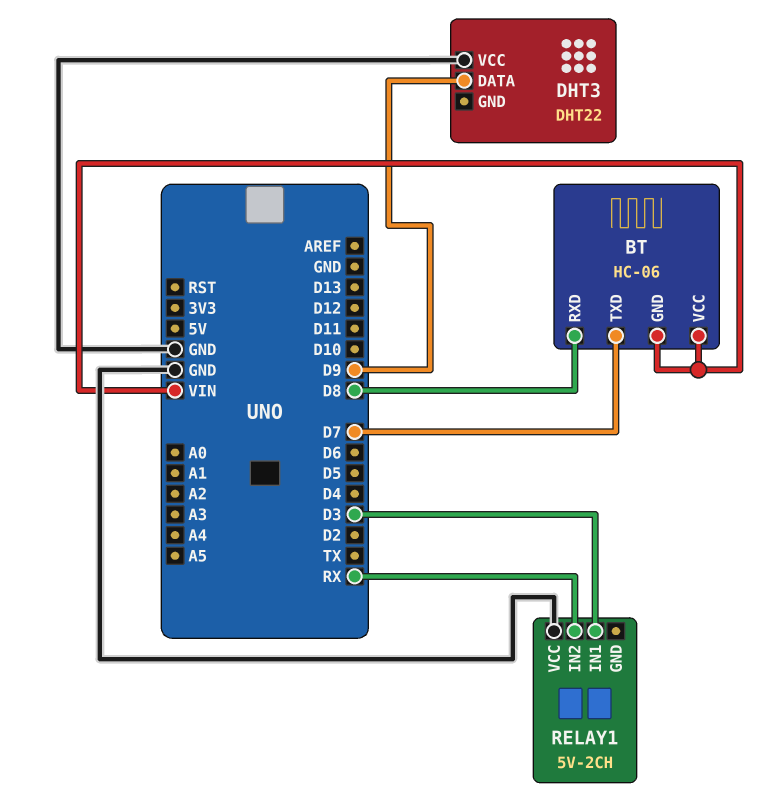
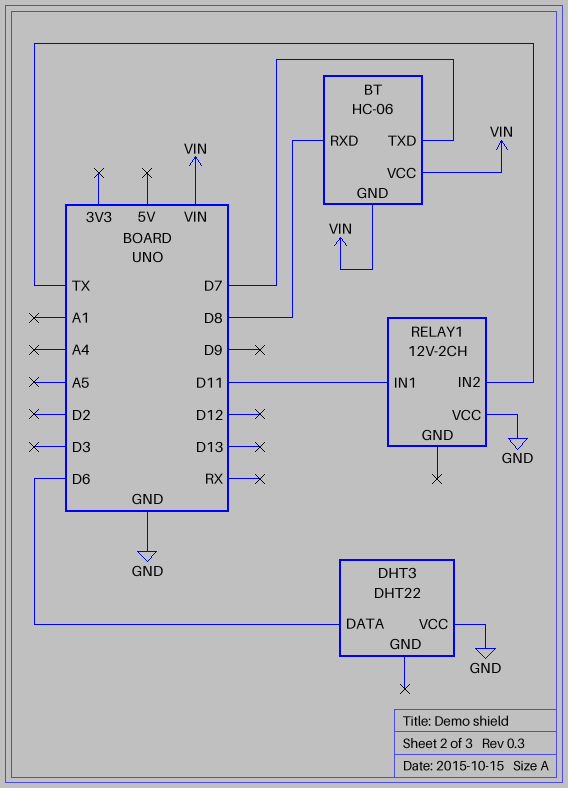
DHT3 pin DATA: D9 -> D6
RELAY1: 5V-2CH -> 12V-2CH
RELAY1 pin IN1: D3 -> D11
RELAY1 pin IN2: RX -> TX

